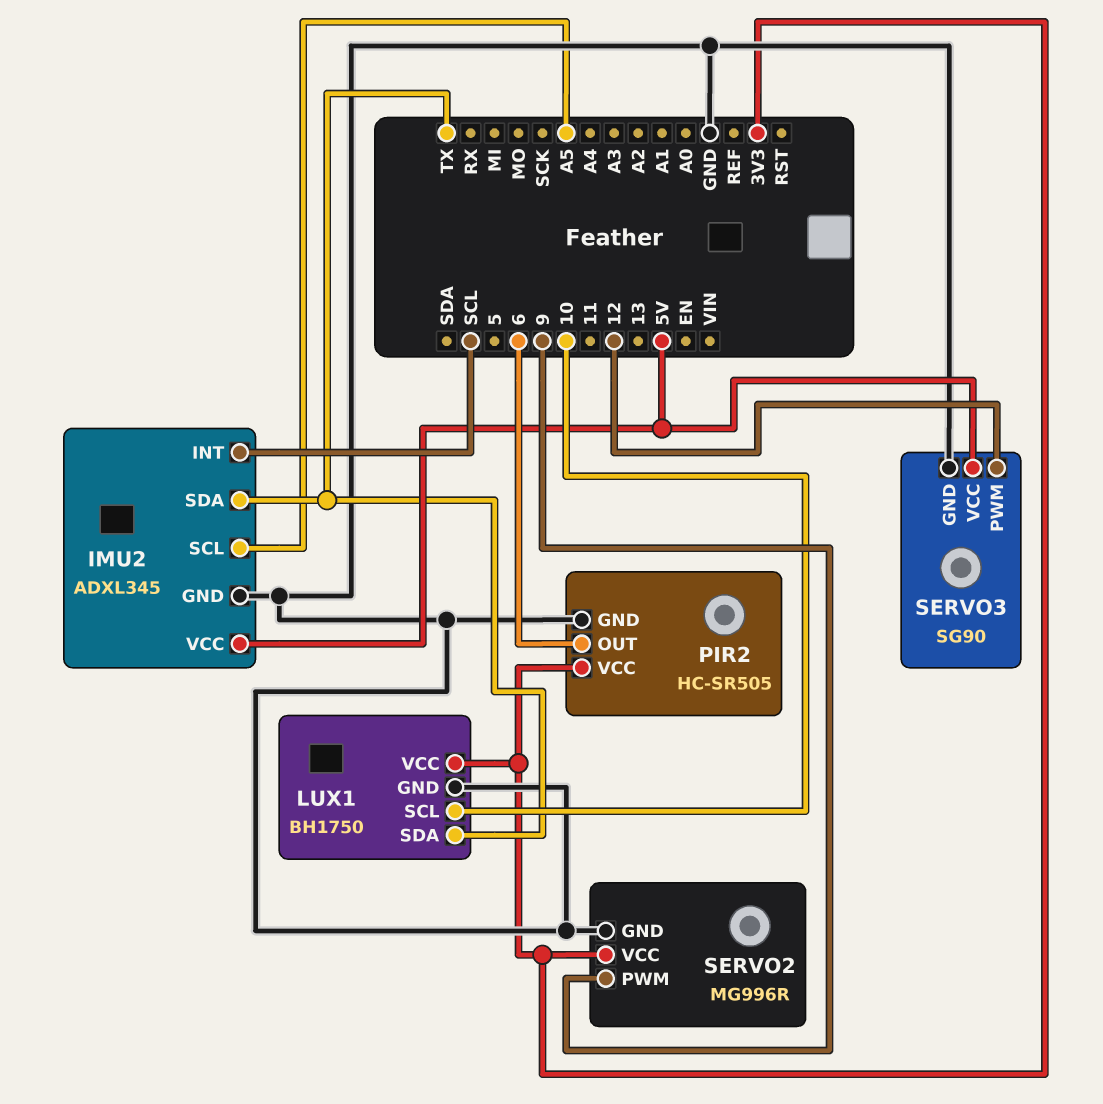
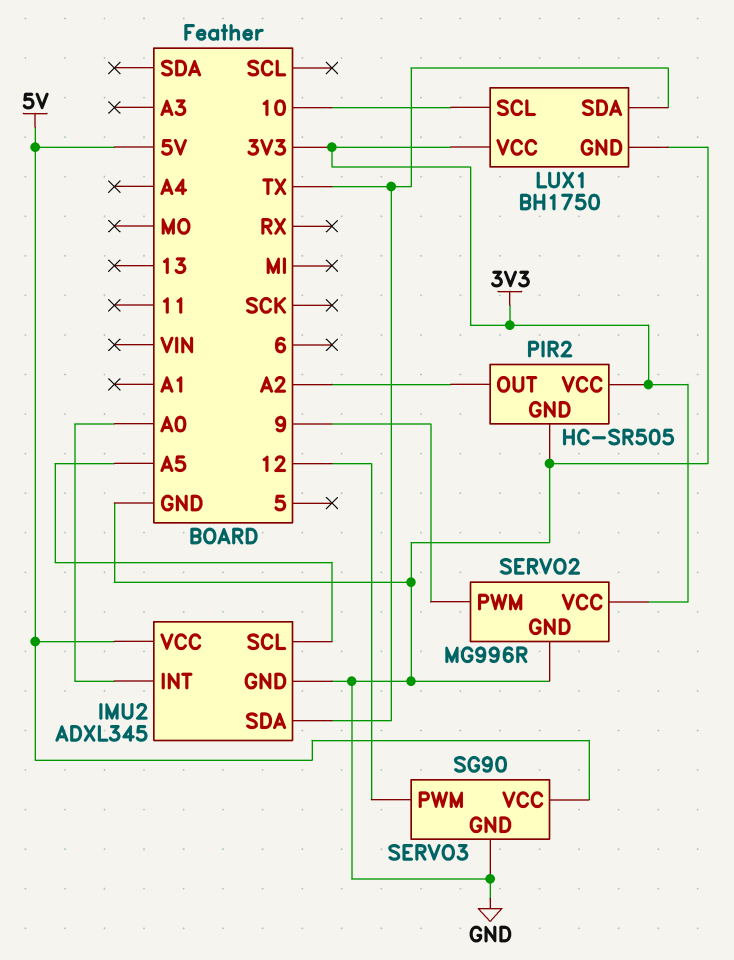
IMU2 pin INT: SCL -> A0
PIR2 pin OUT: 6 -> A2

